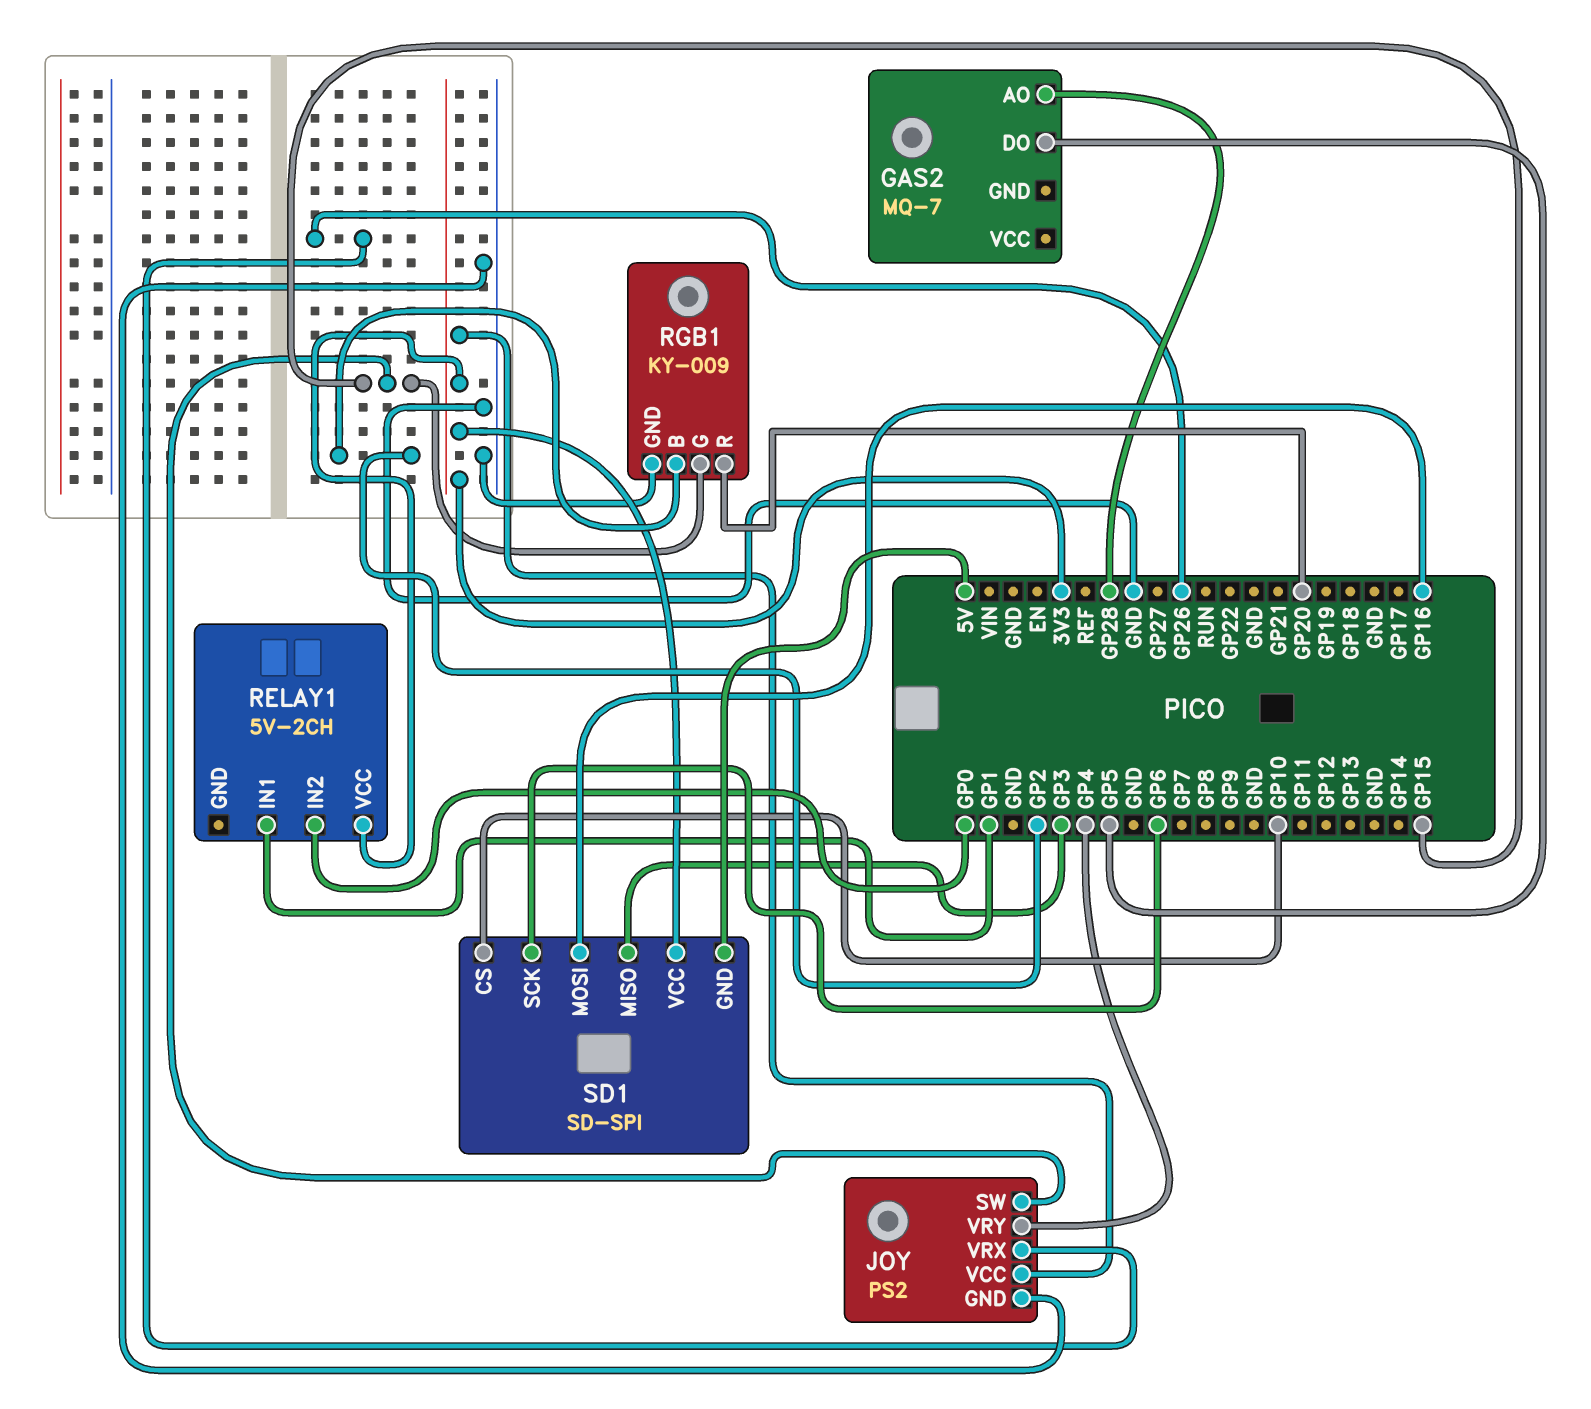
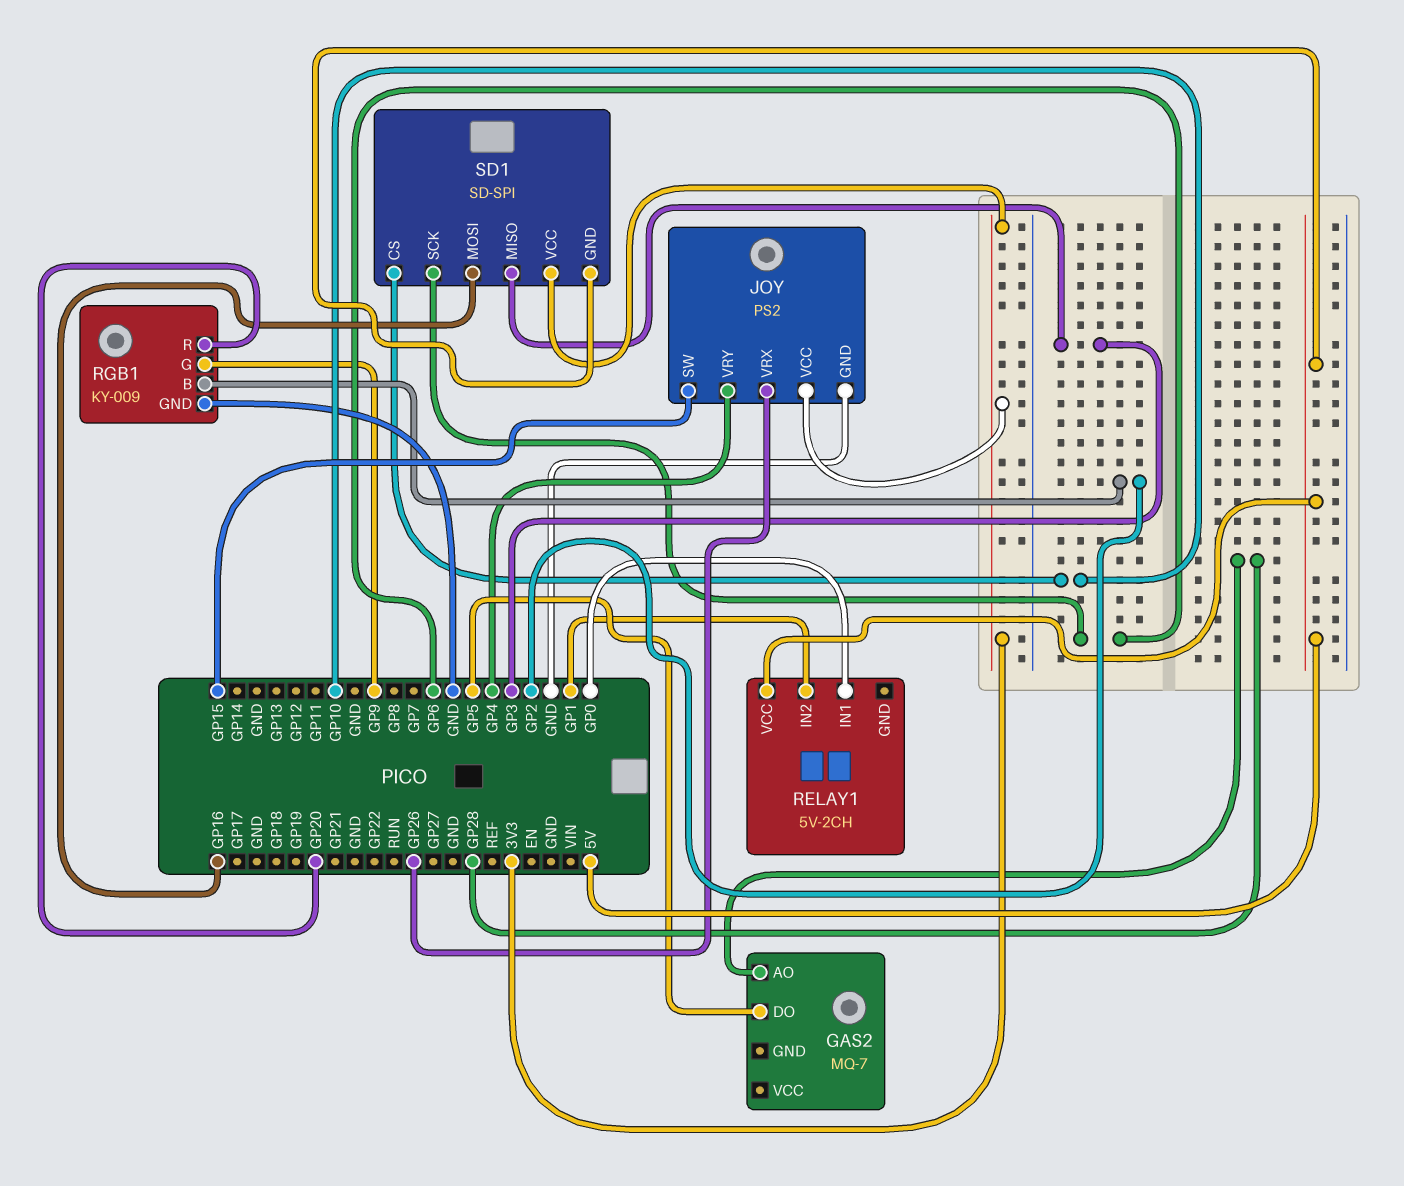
RELAY1 pin IN1: GP1 -> GP0
RELAY1 pin IN2: GP0 -> GP1
RELAY1 pin VCC: 3V3 -> 5V
RGB1 pin G: GP15 -> GP9

